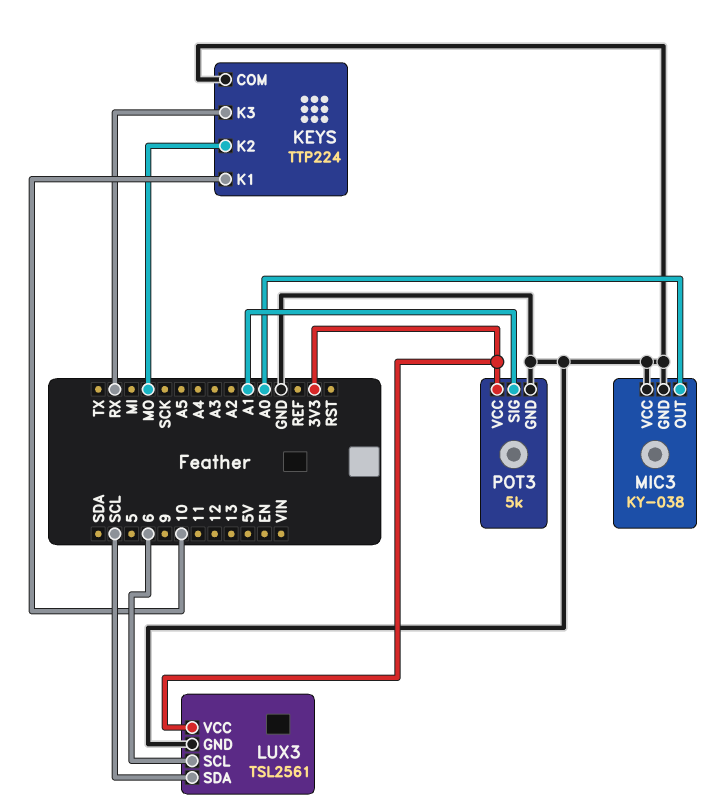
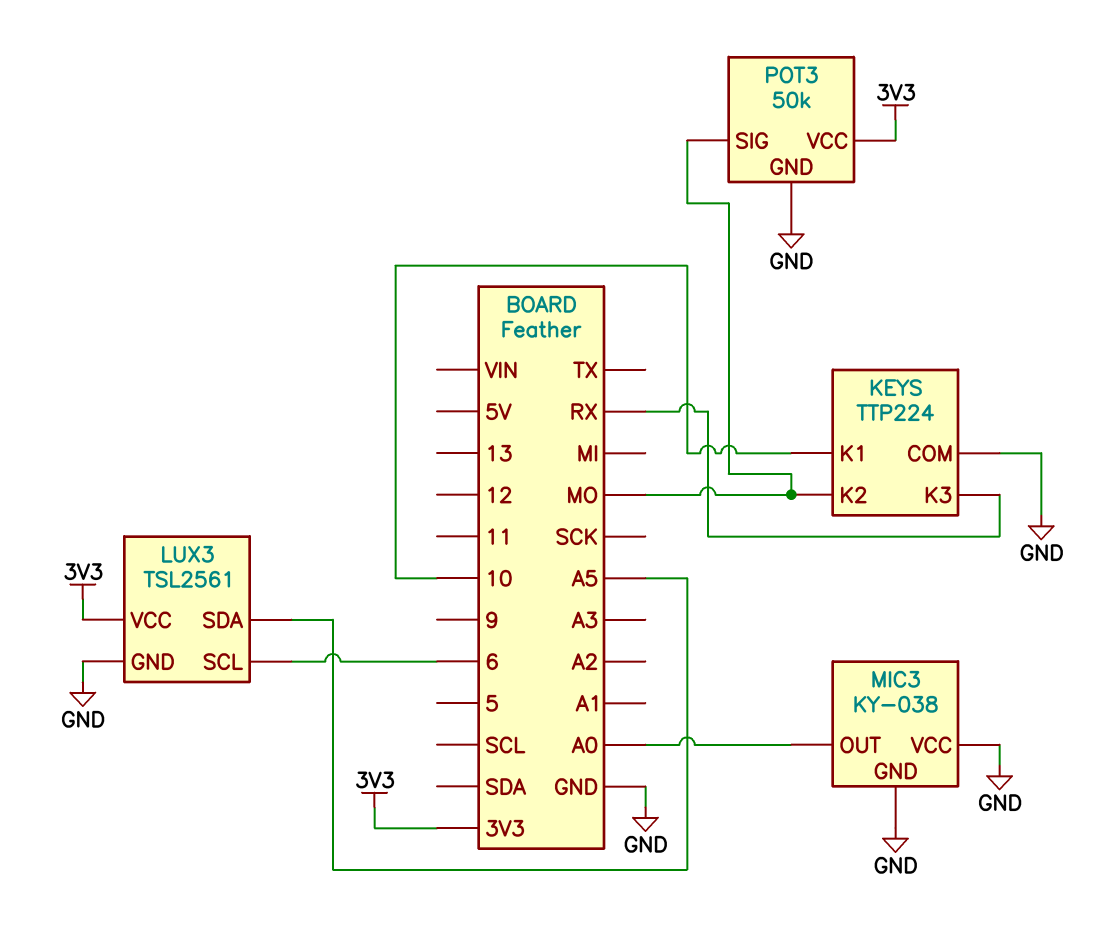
LUX3 pin SDA: SCL -> A5
POT3: 5k -> 50k
POT3 pin SIG: A1 -> MO

